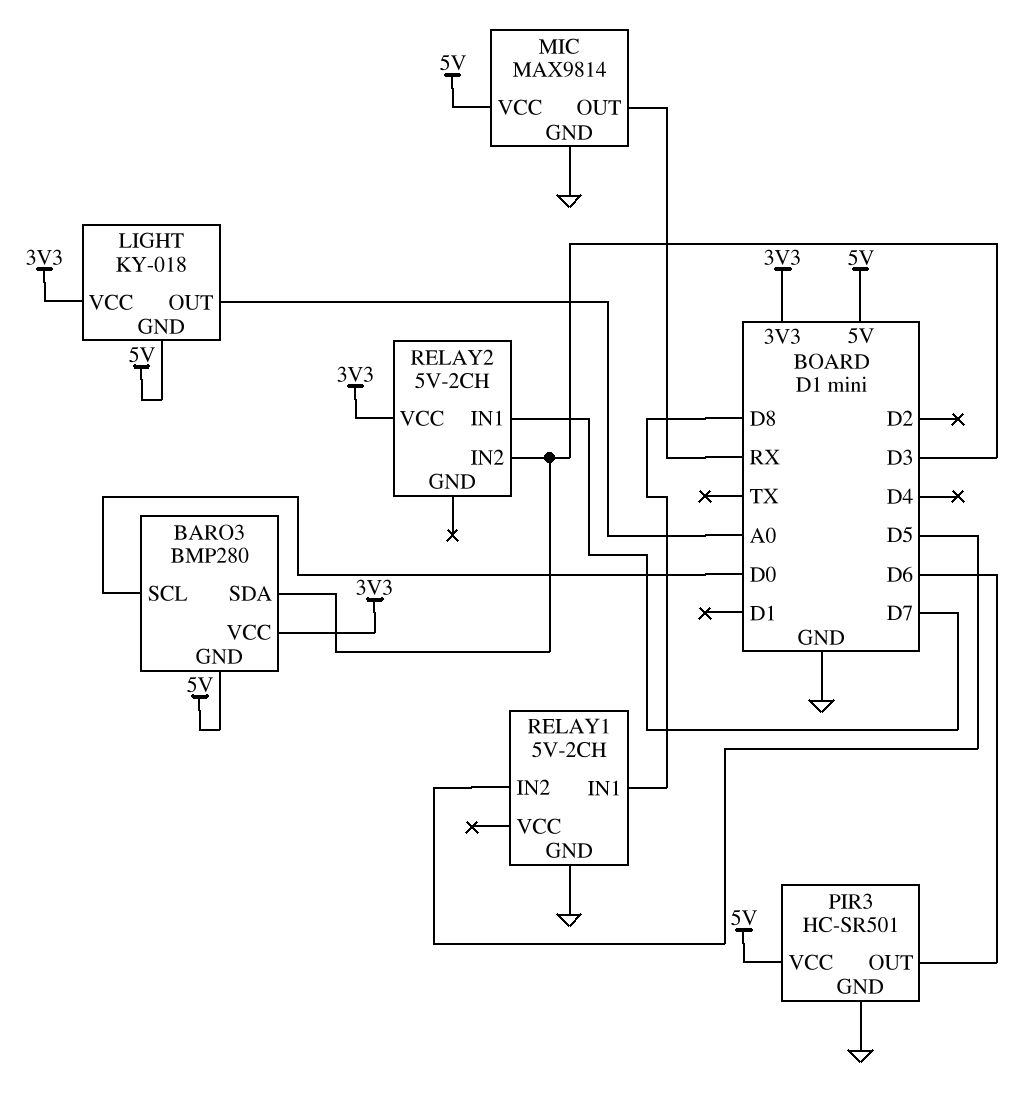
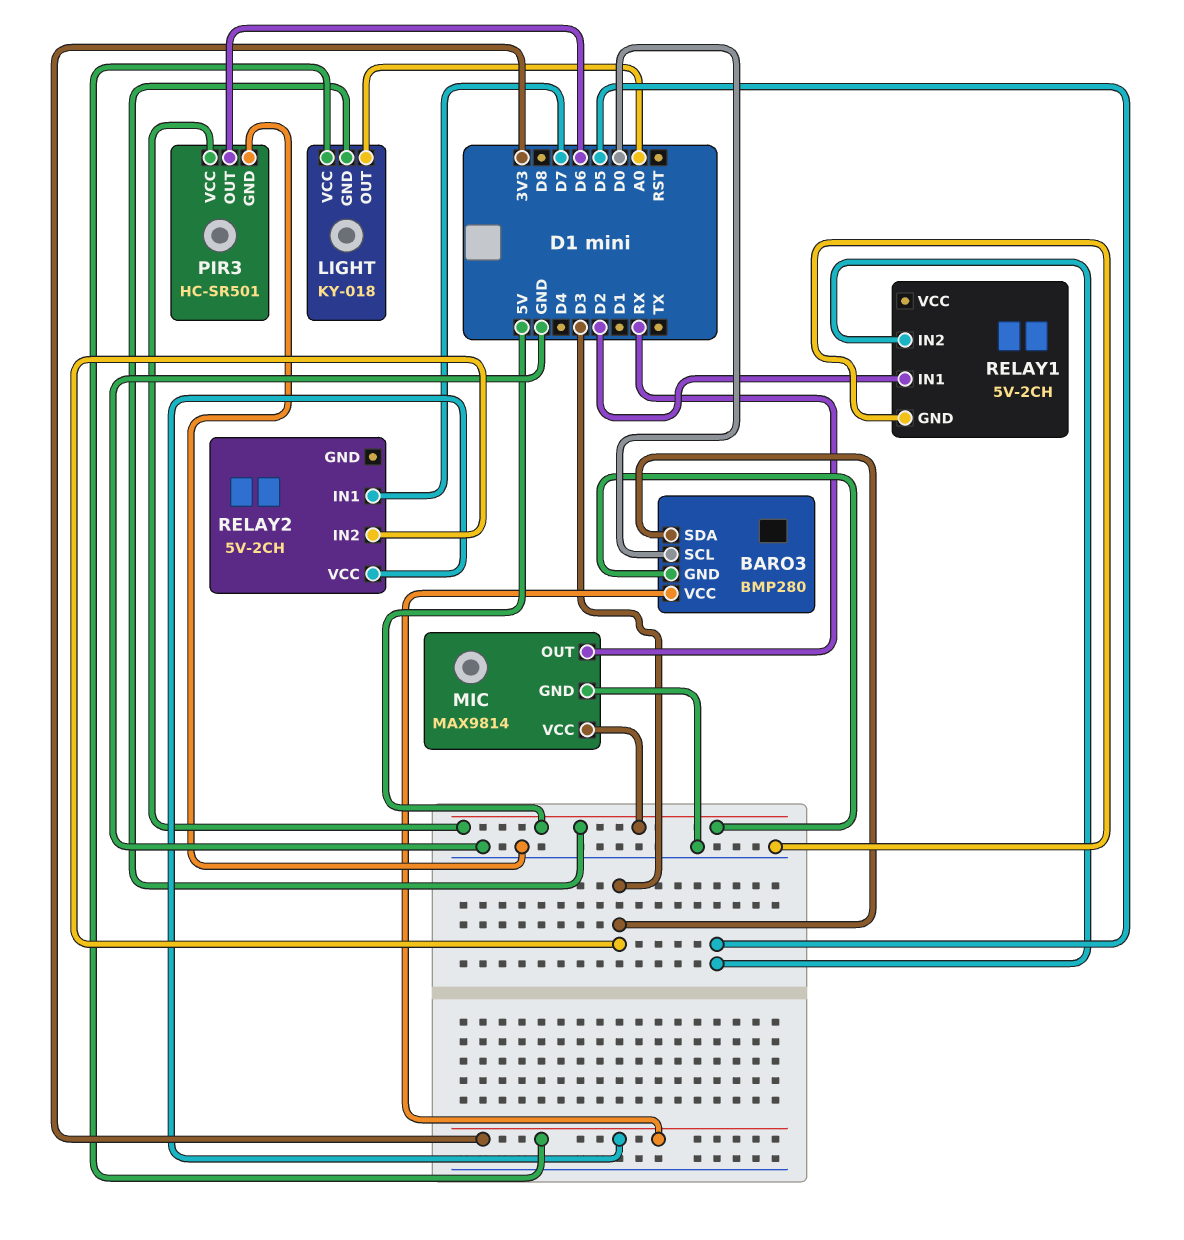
RELAY1 pin IN1: D8 -> D2

